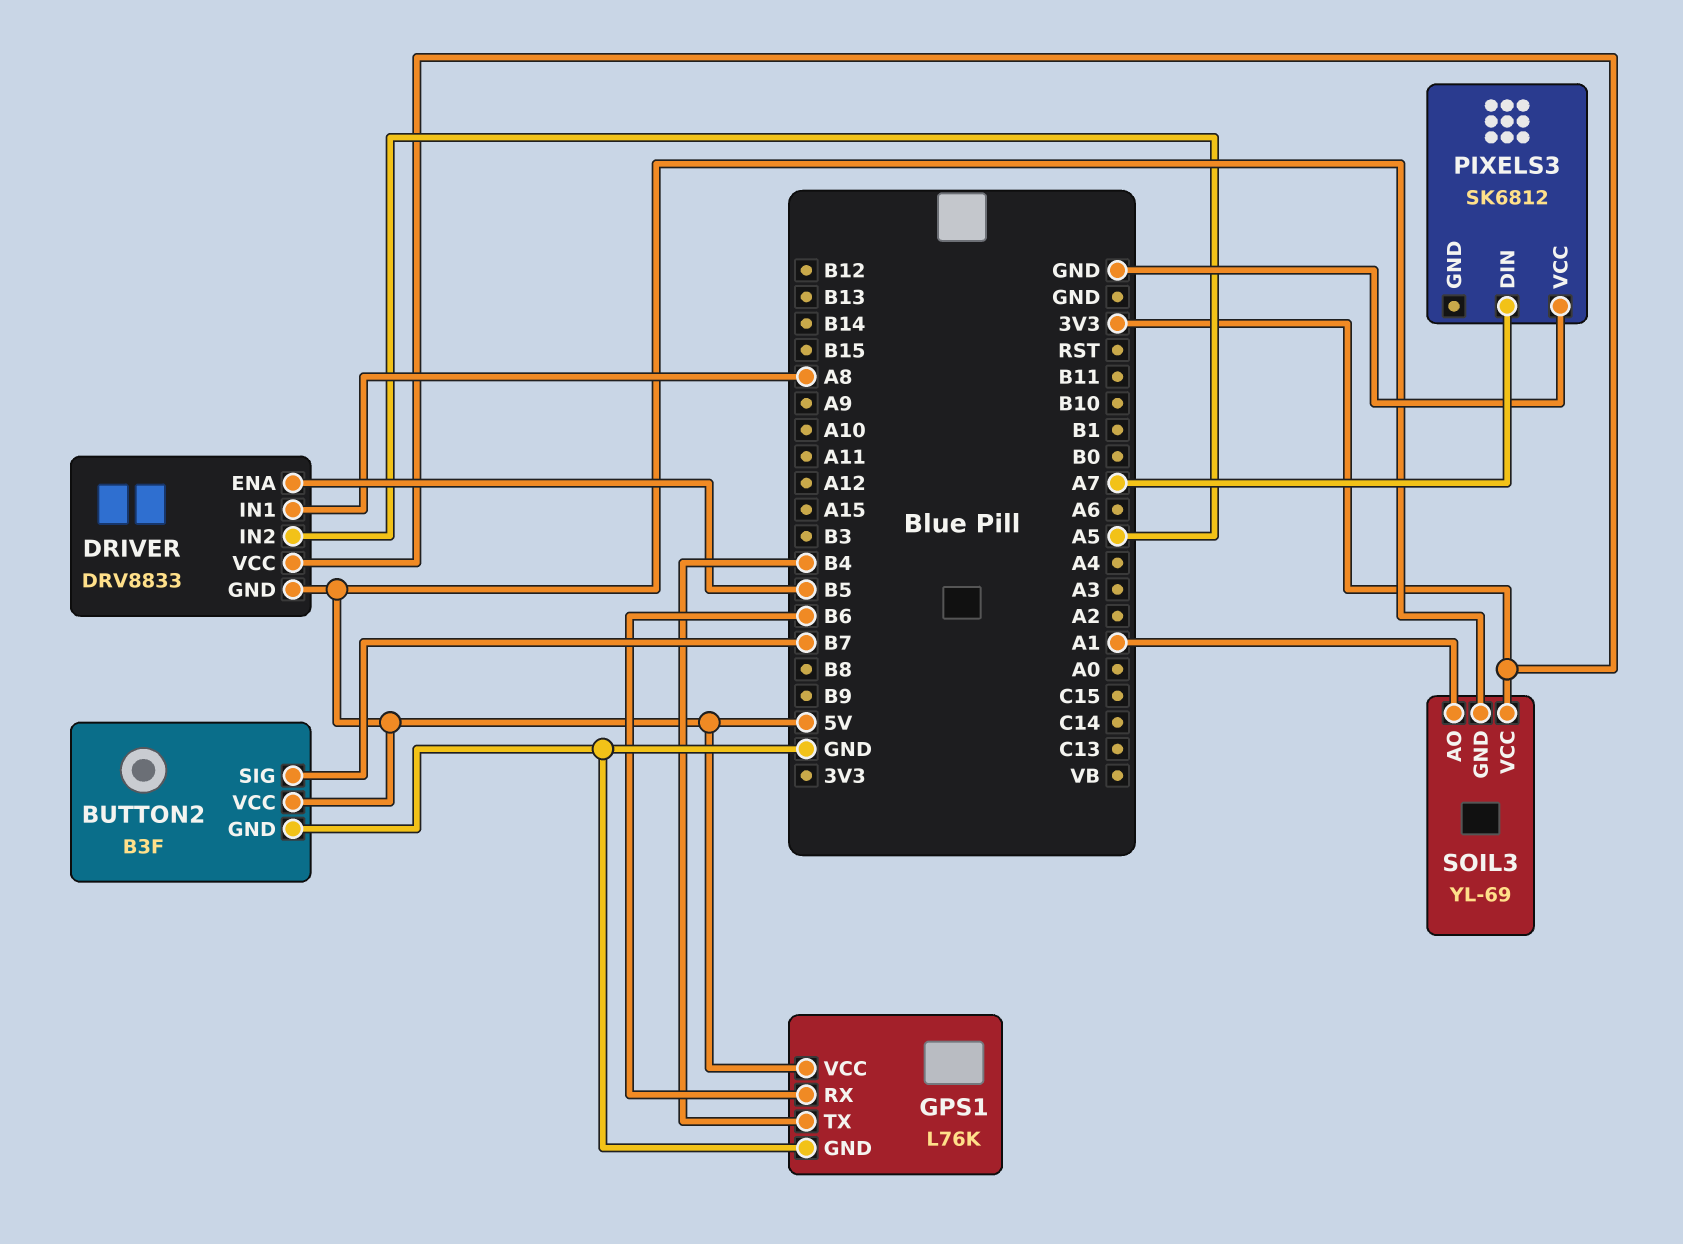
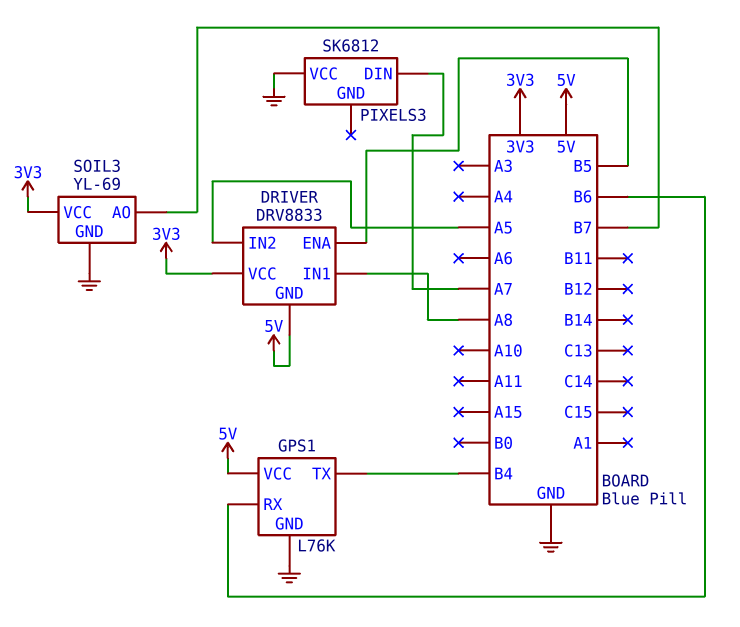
BUTTON2: B3F -> none
BUTTON2 pin GND: GND -> none
BUTTON2 pin SIG: B7 -> none
BUTTON2 pin VCC: 5V -> none
SOIL3 pin AO: A1 -> B7
SOIL3 pin GND: 5V -> GND

